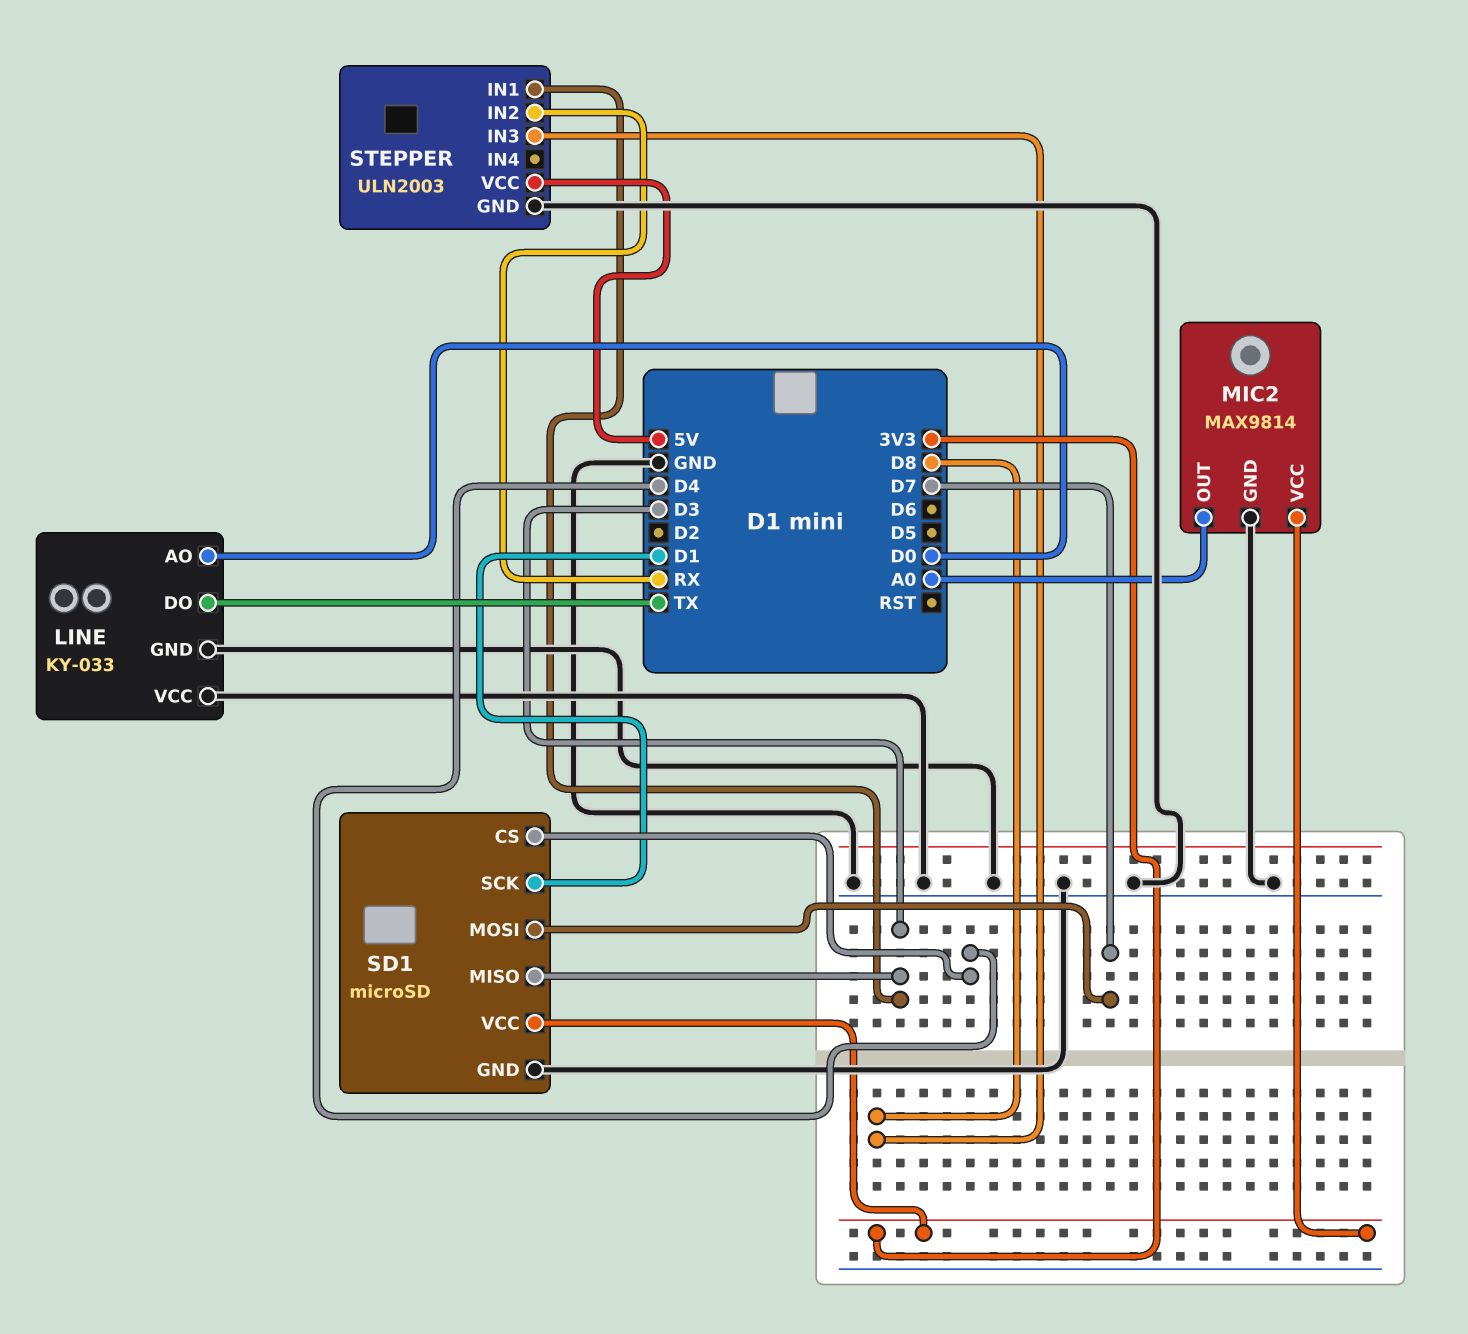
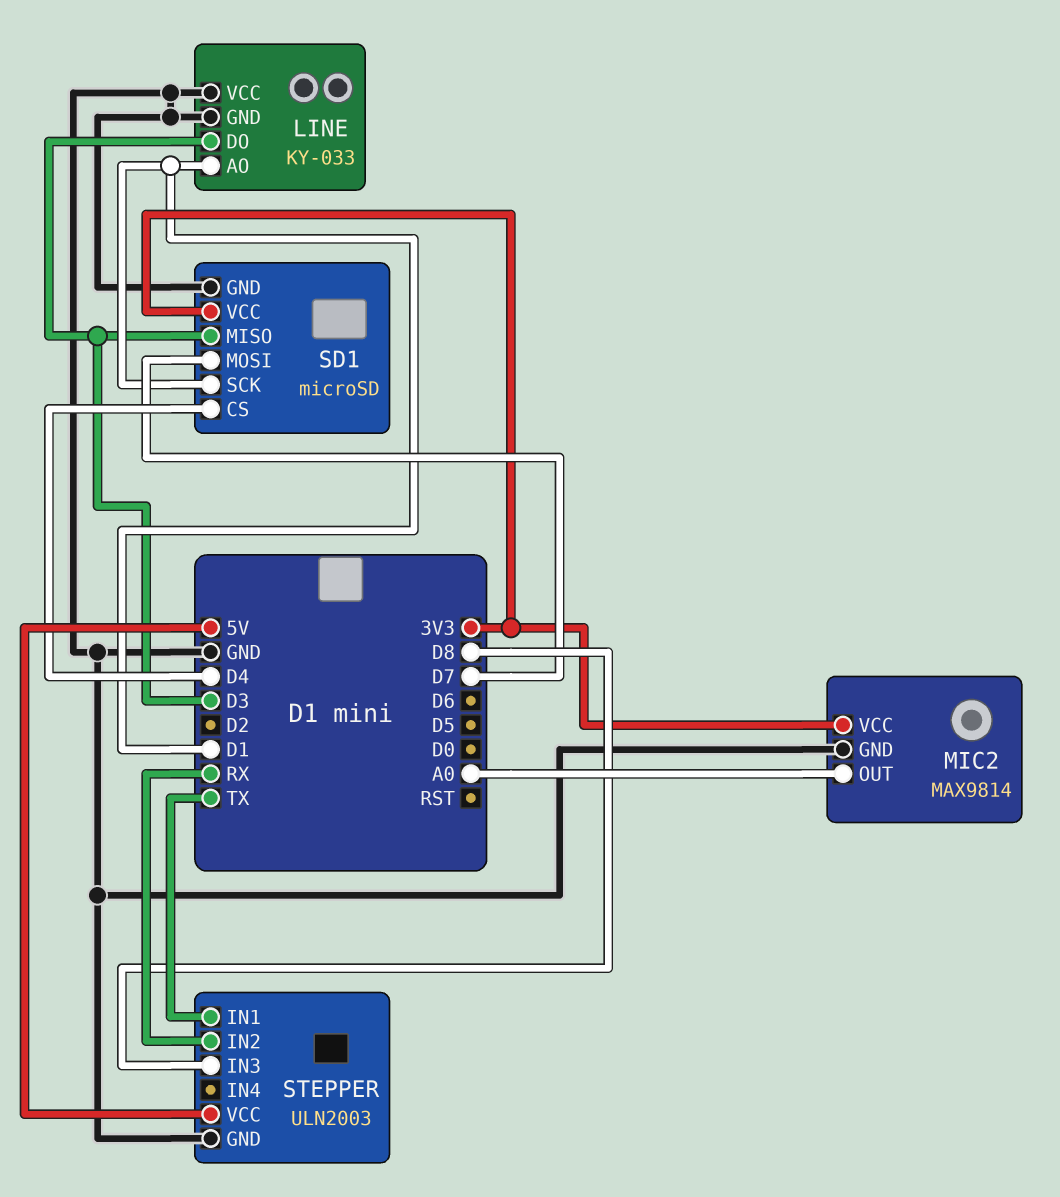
LINE pin AO: D0 -> D1
LINE pin DO: TX -> D3
STEPPER pin IN1: D3 -> TX

